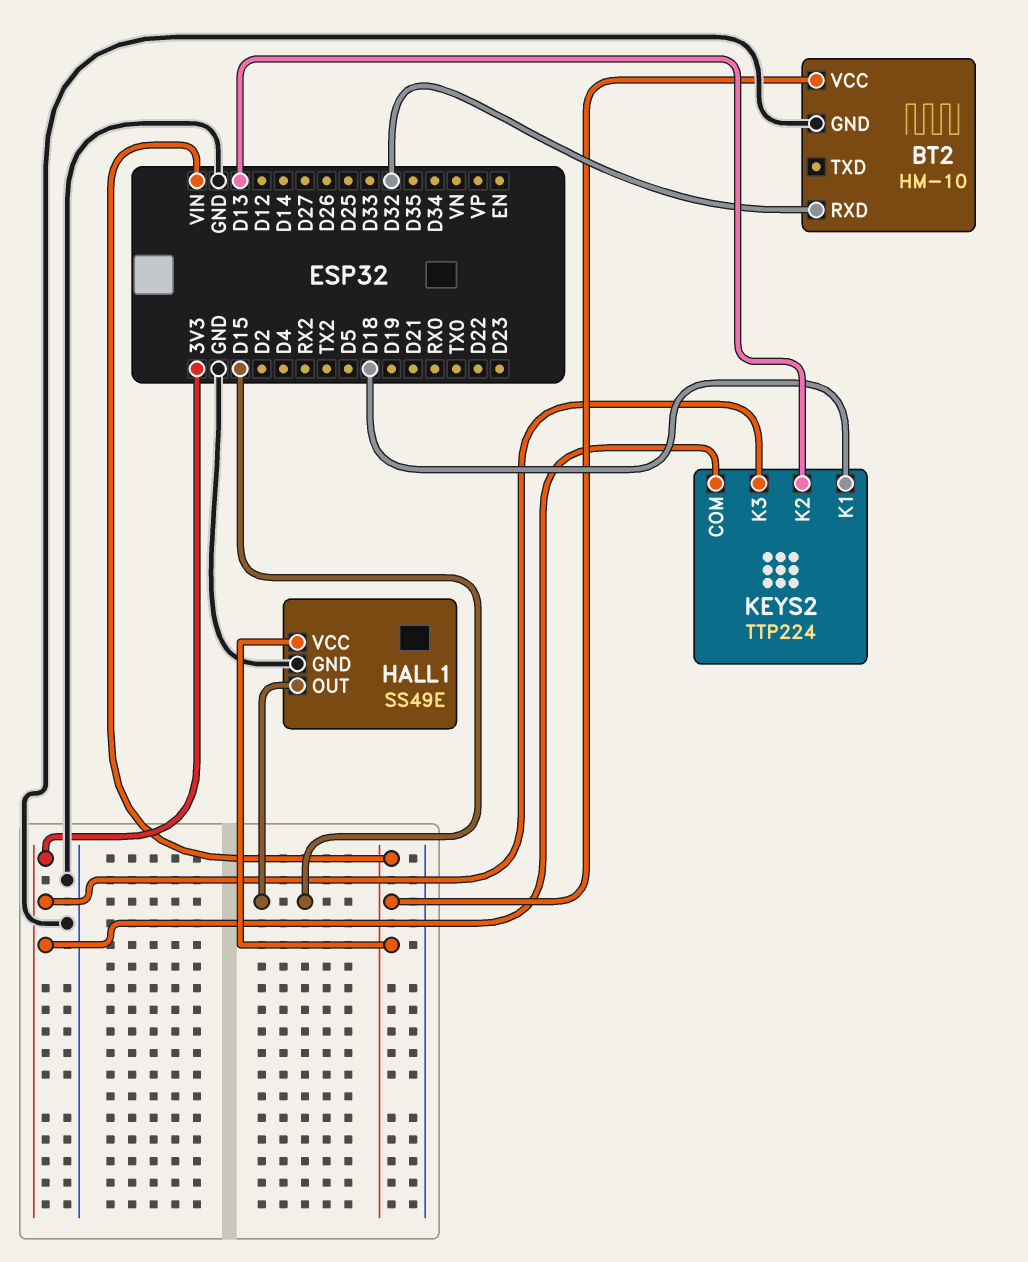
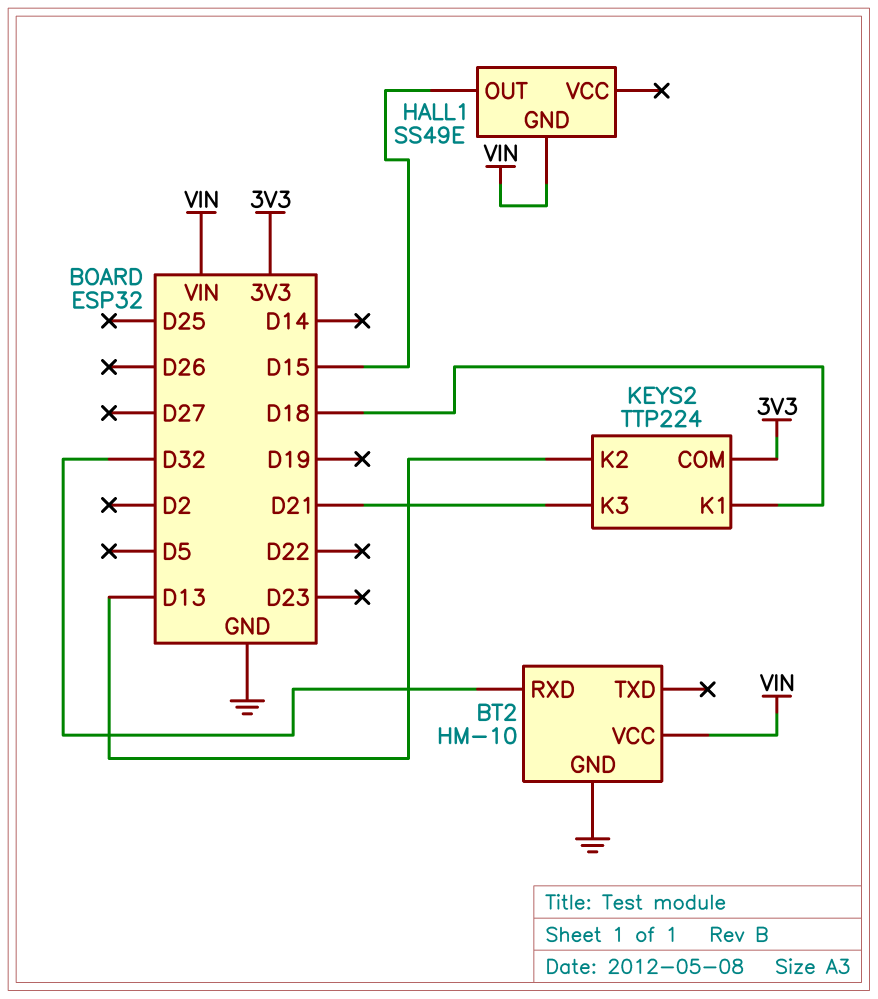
HALL1 pin GND: GND -> VIN
HALL1 pin VCC: VIN -> none
KEYS2 pin K3: 3V3 -> D21

